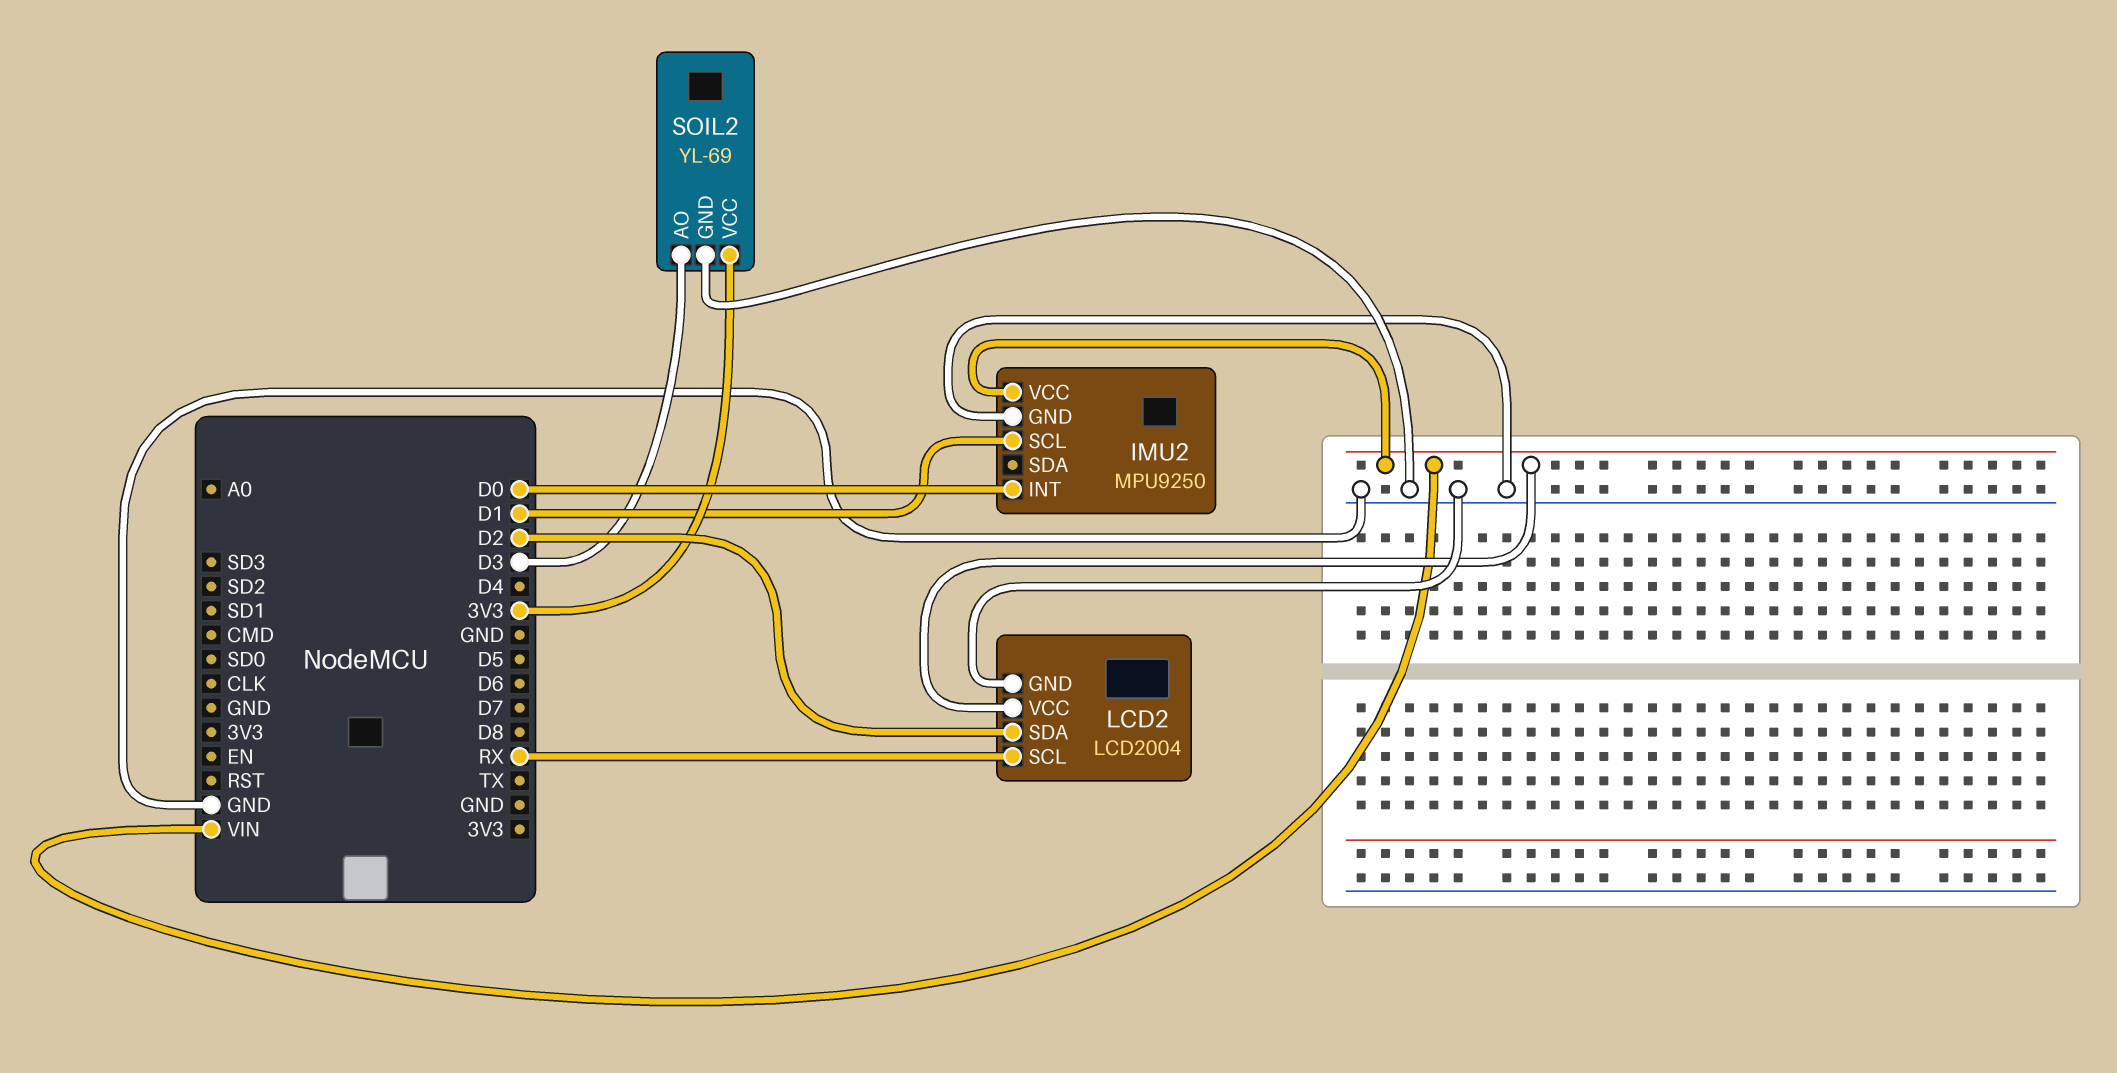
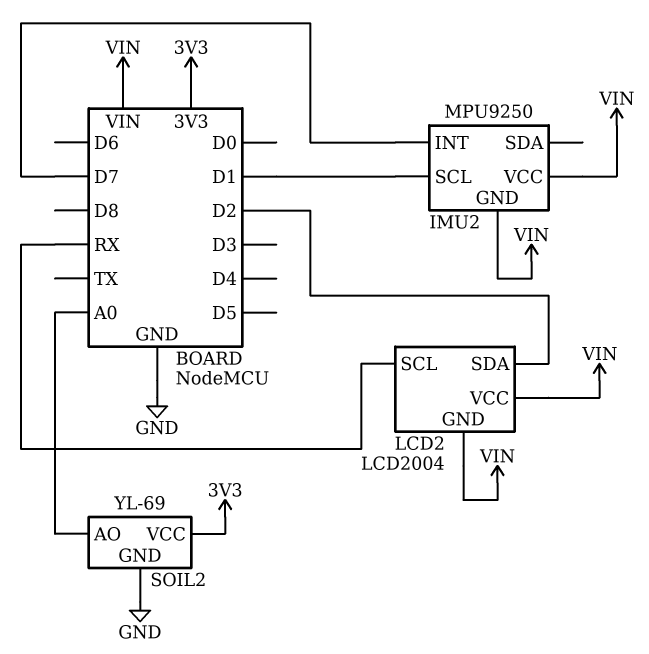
IMU2 pin GND: GND -> VIN
IMU2 pin INT: D0 -> D7
LCD2 pin GND: GND -> VIN
SOIL2 pin AO: D3 -> A0

